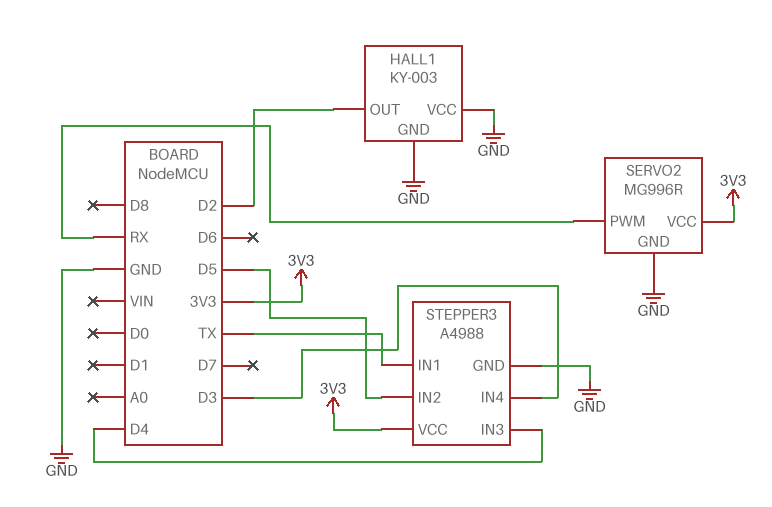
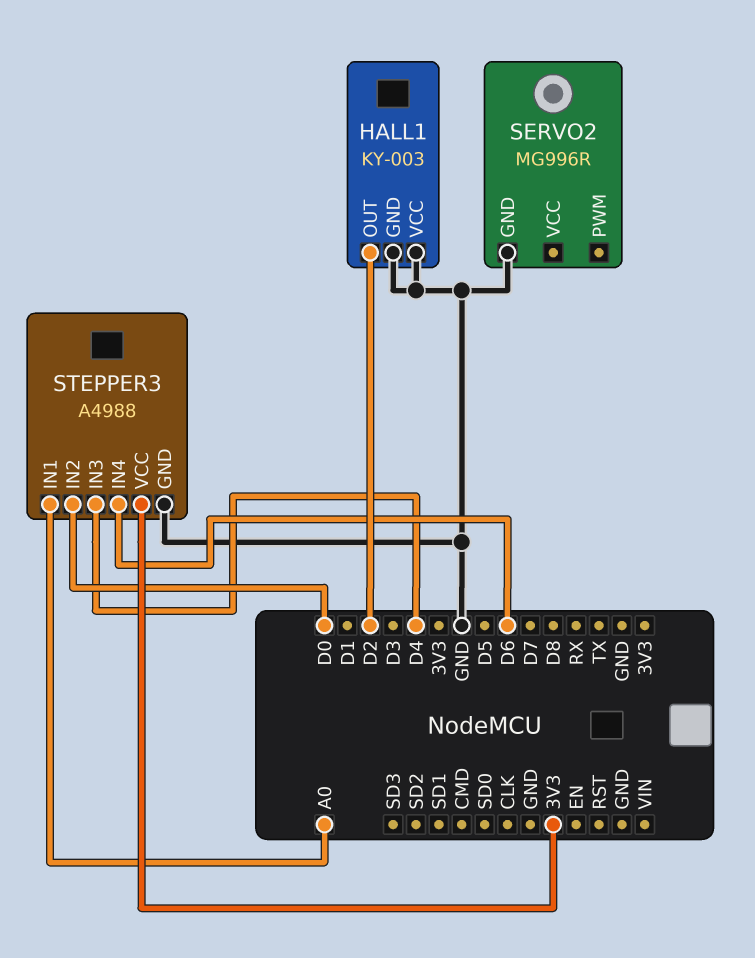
SERVO2 pin PWM: RX -> none
SERVO2 pin VCC: 3V3 -> none
STEPPER3 pin IN1: TX -> A0
STEPPER3 pin IN2: D5 -> D0
STEPPER3 pin IN4: D3 -> D6

